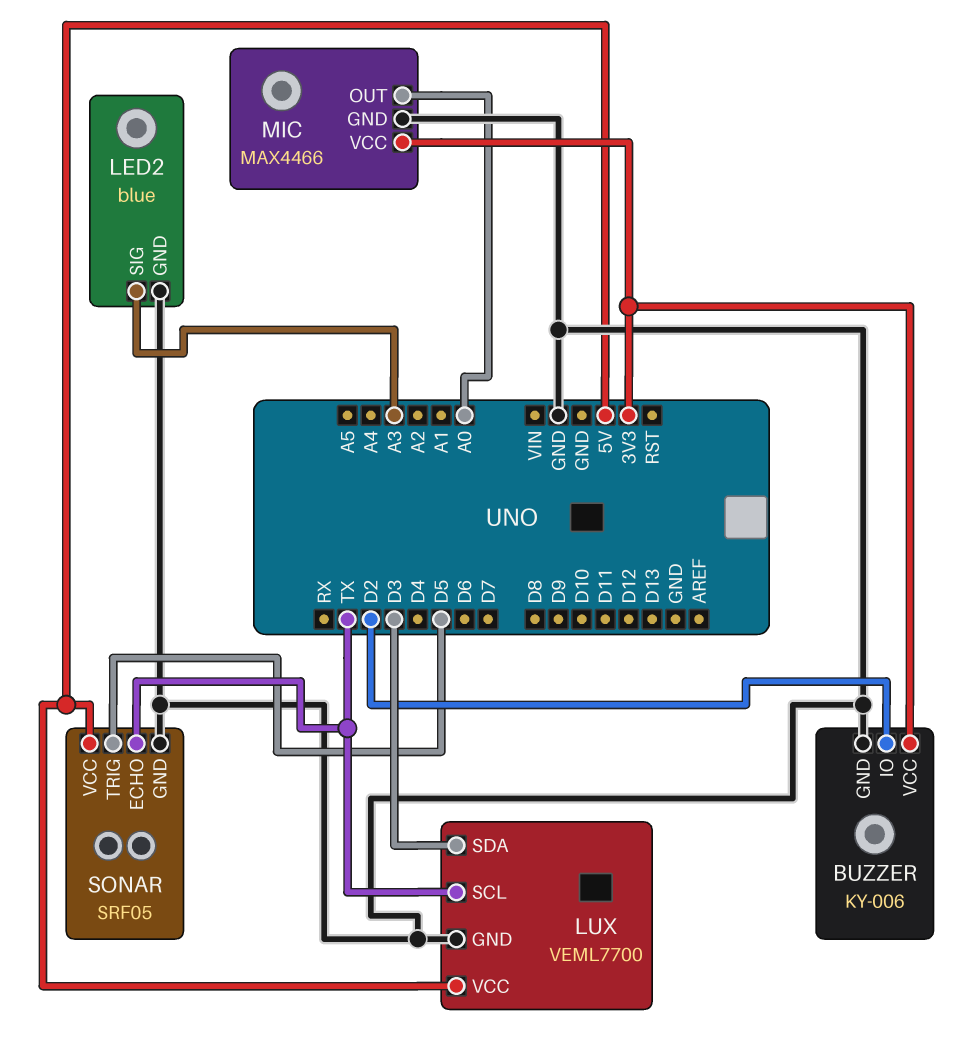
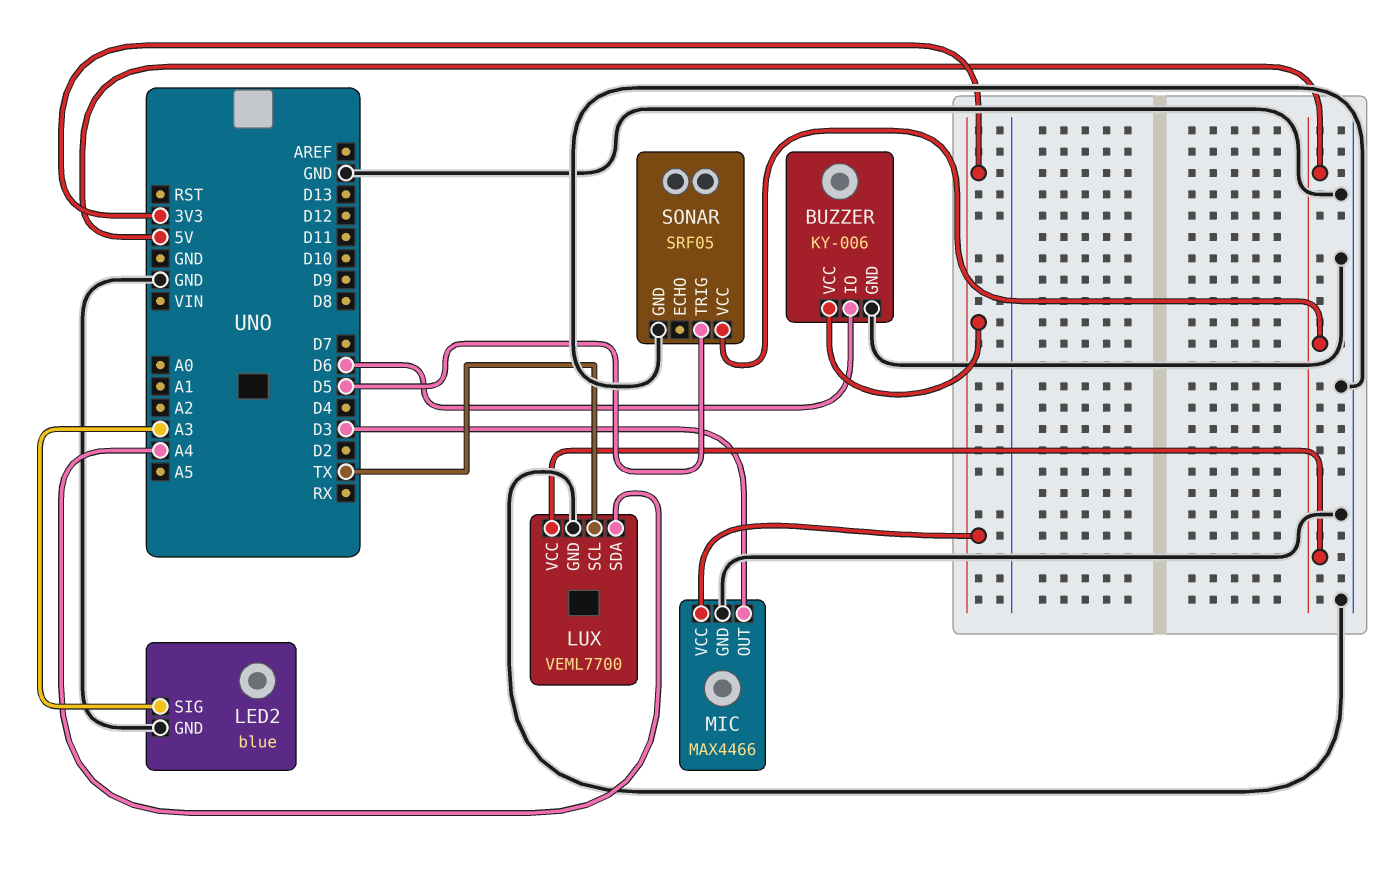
BUZZER pin IO: D2 -> D6
LUX pin SDA: D3 -> A4
MIC pin OUT: A0 -> D3
SONAR pin ECHO: TX -> none

